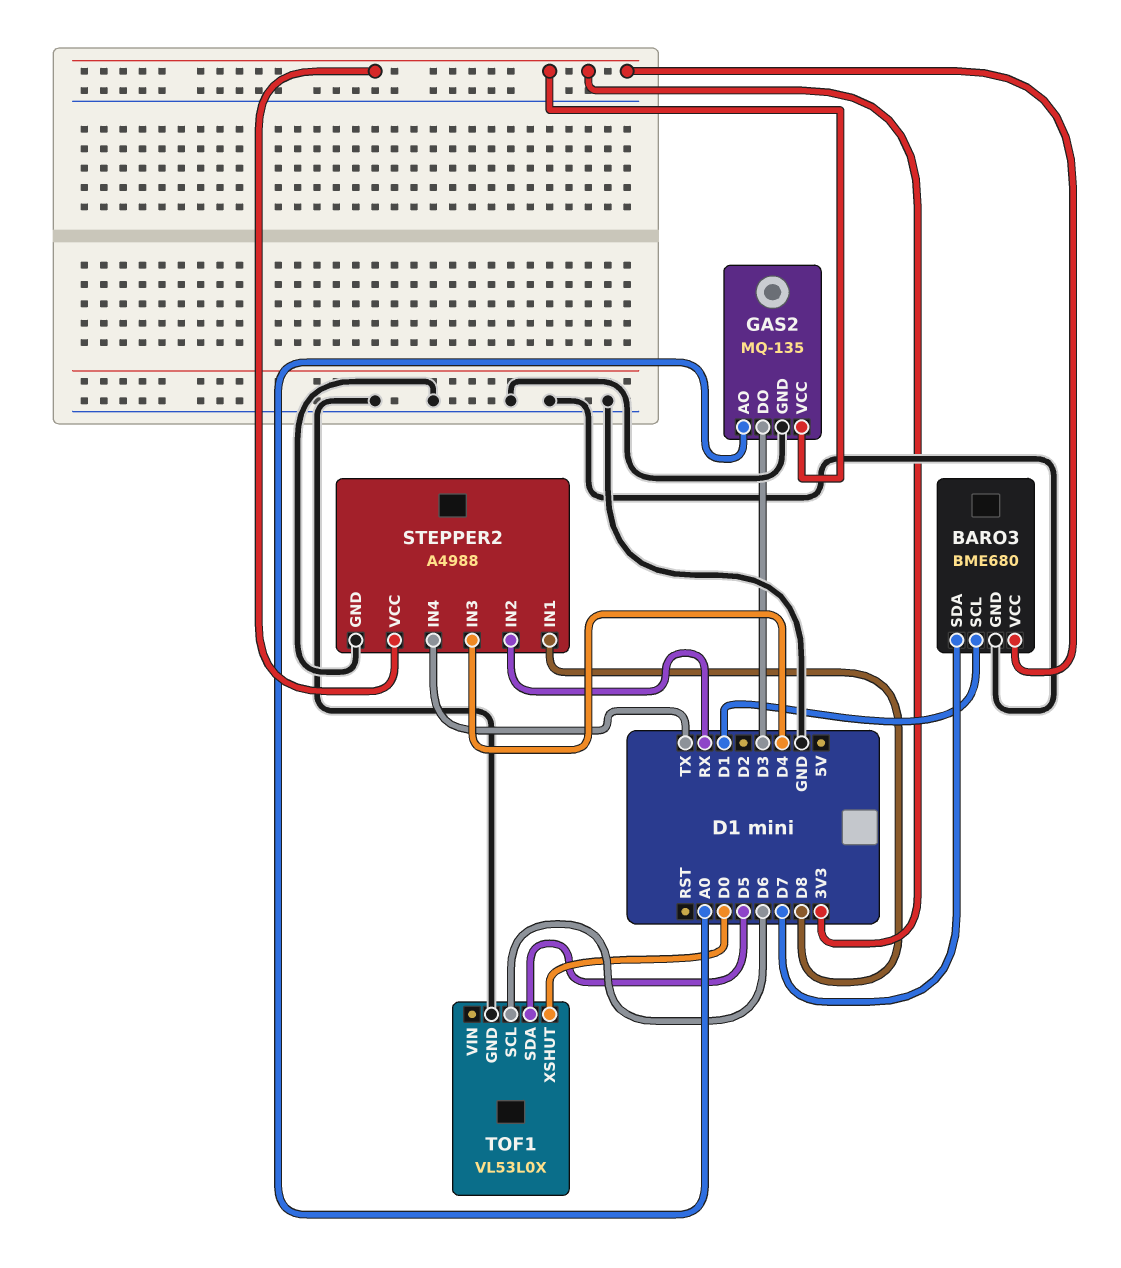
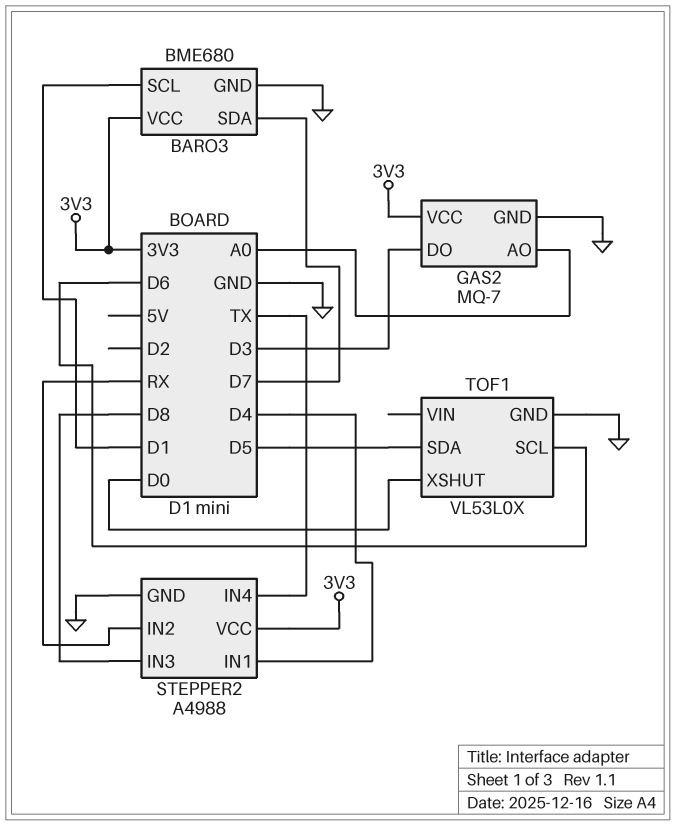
GAS2: MQ-135 -> MQ-7
STEPPER2 pin IN1: D8 -> D4
STEPPER2 pin IN3: D4 -> D8

